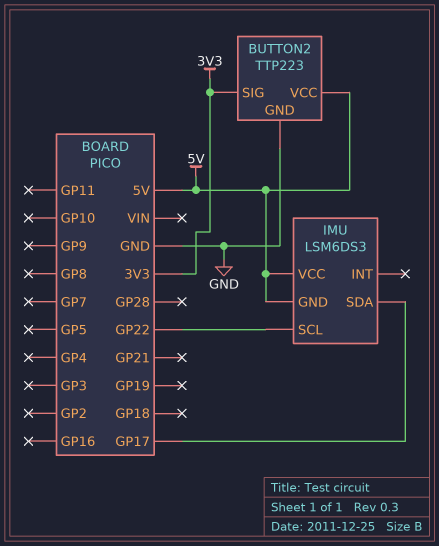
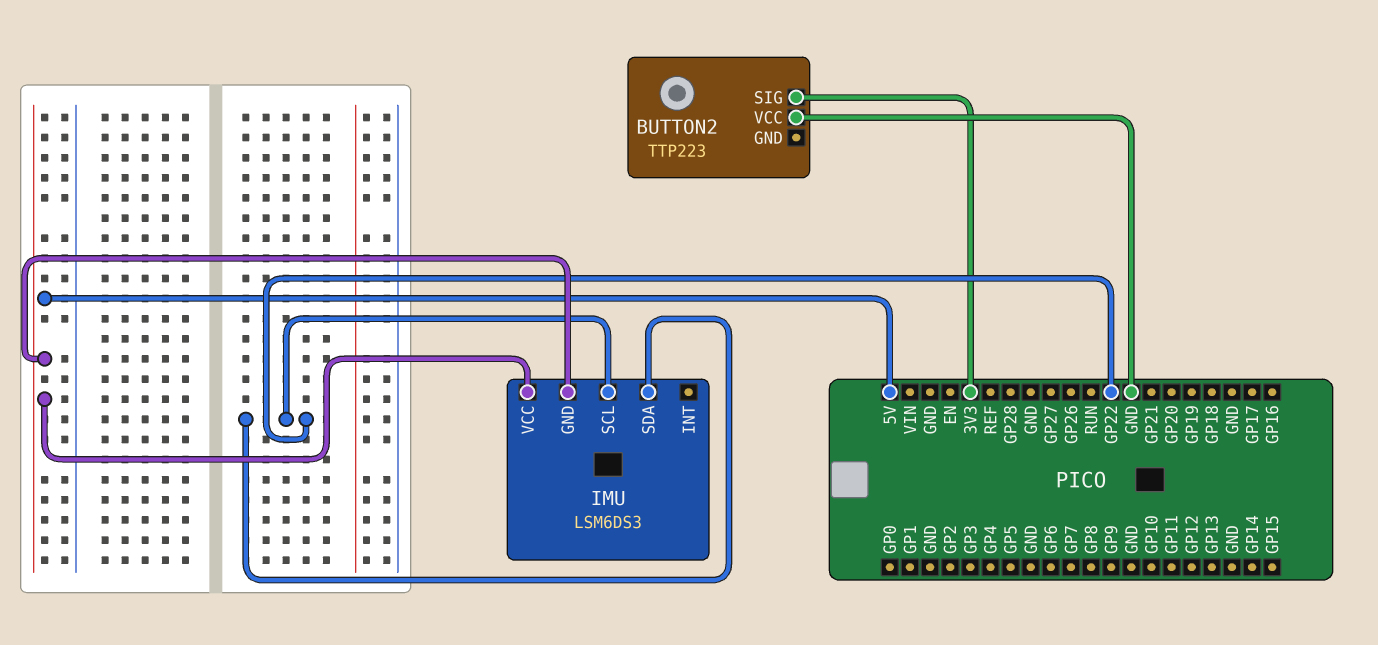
BUTTON2 pin GND: GND -> none
BUTTON2 pin VCC: 5V -> GND
IMU pin SDA: GP17 -> GP22

